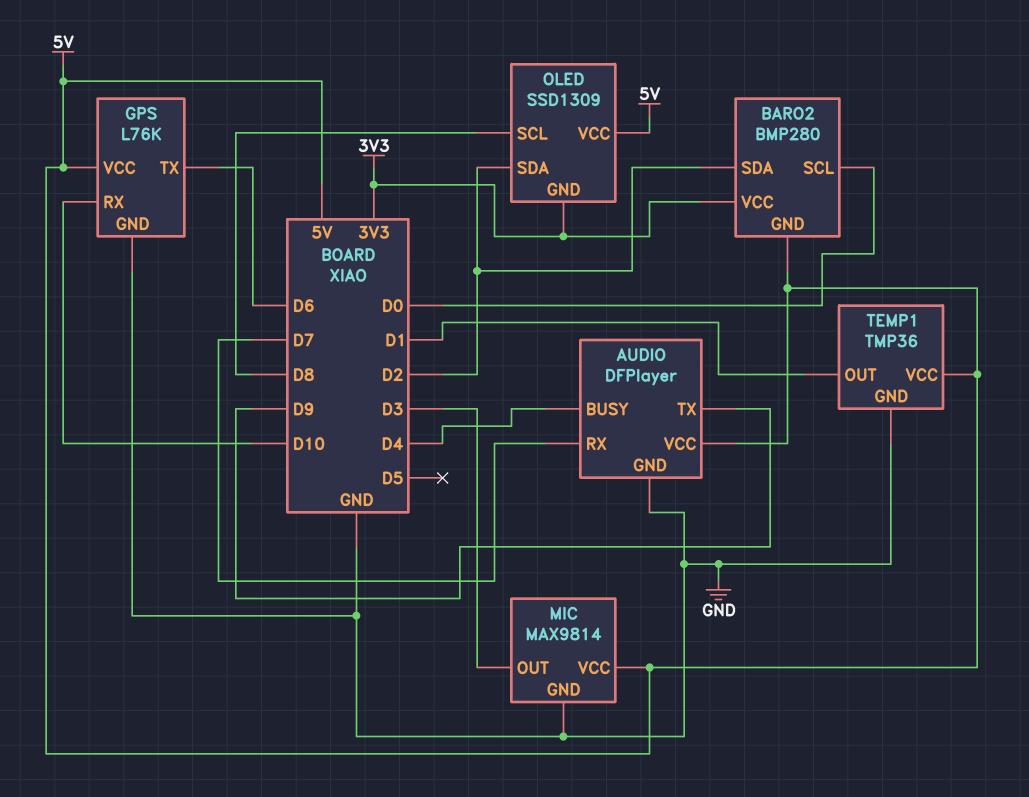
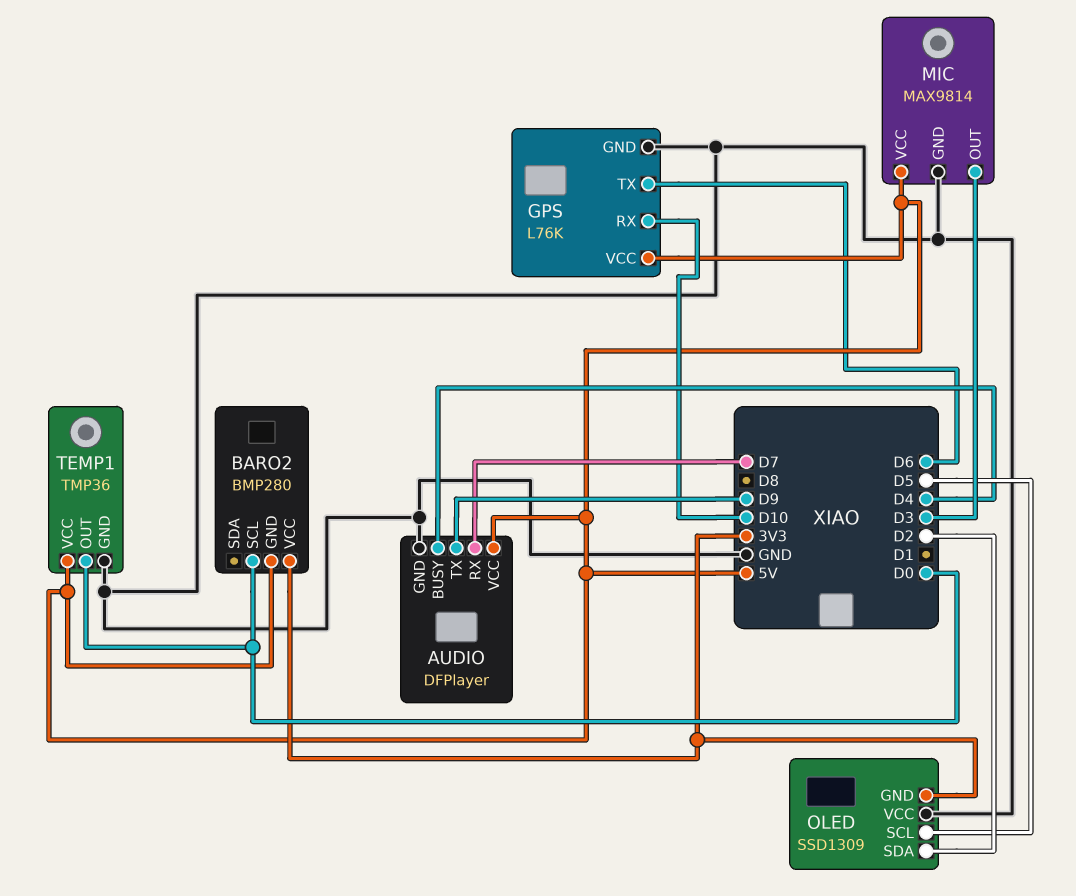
BARO2 pin SDA: D2 -> none
OLED pin SCL: D8 -> D5
OLED pin VCC: 5V -> GND
TEMP1 pin OUT: D1 -> D0

